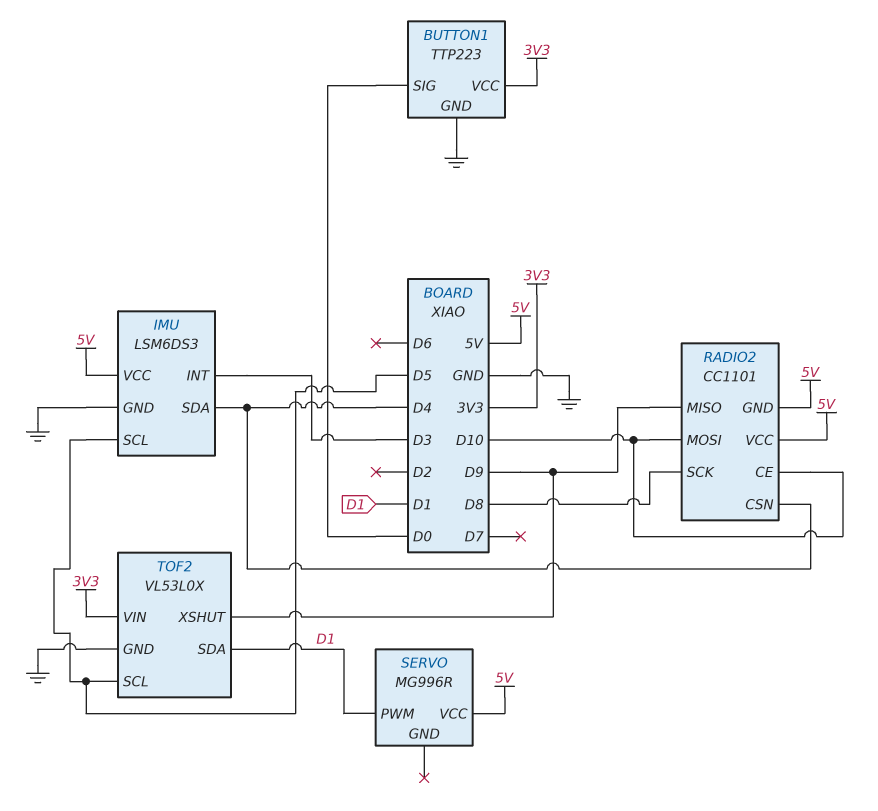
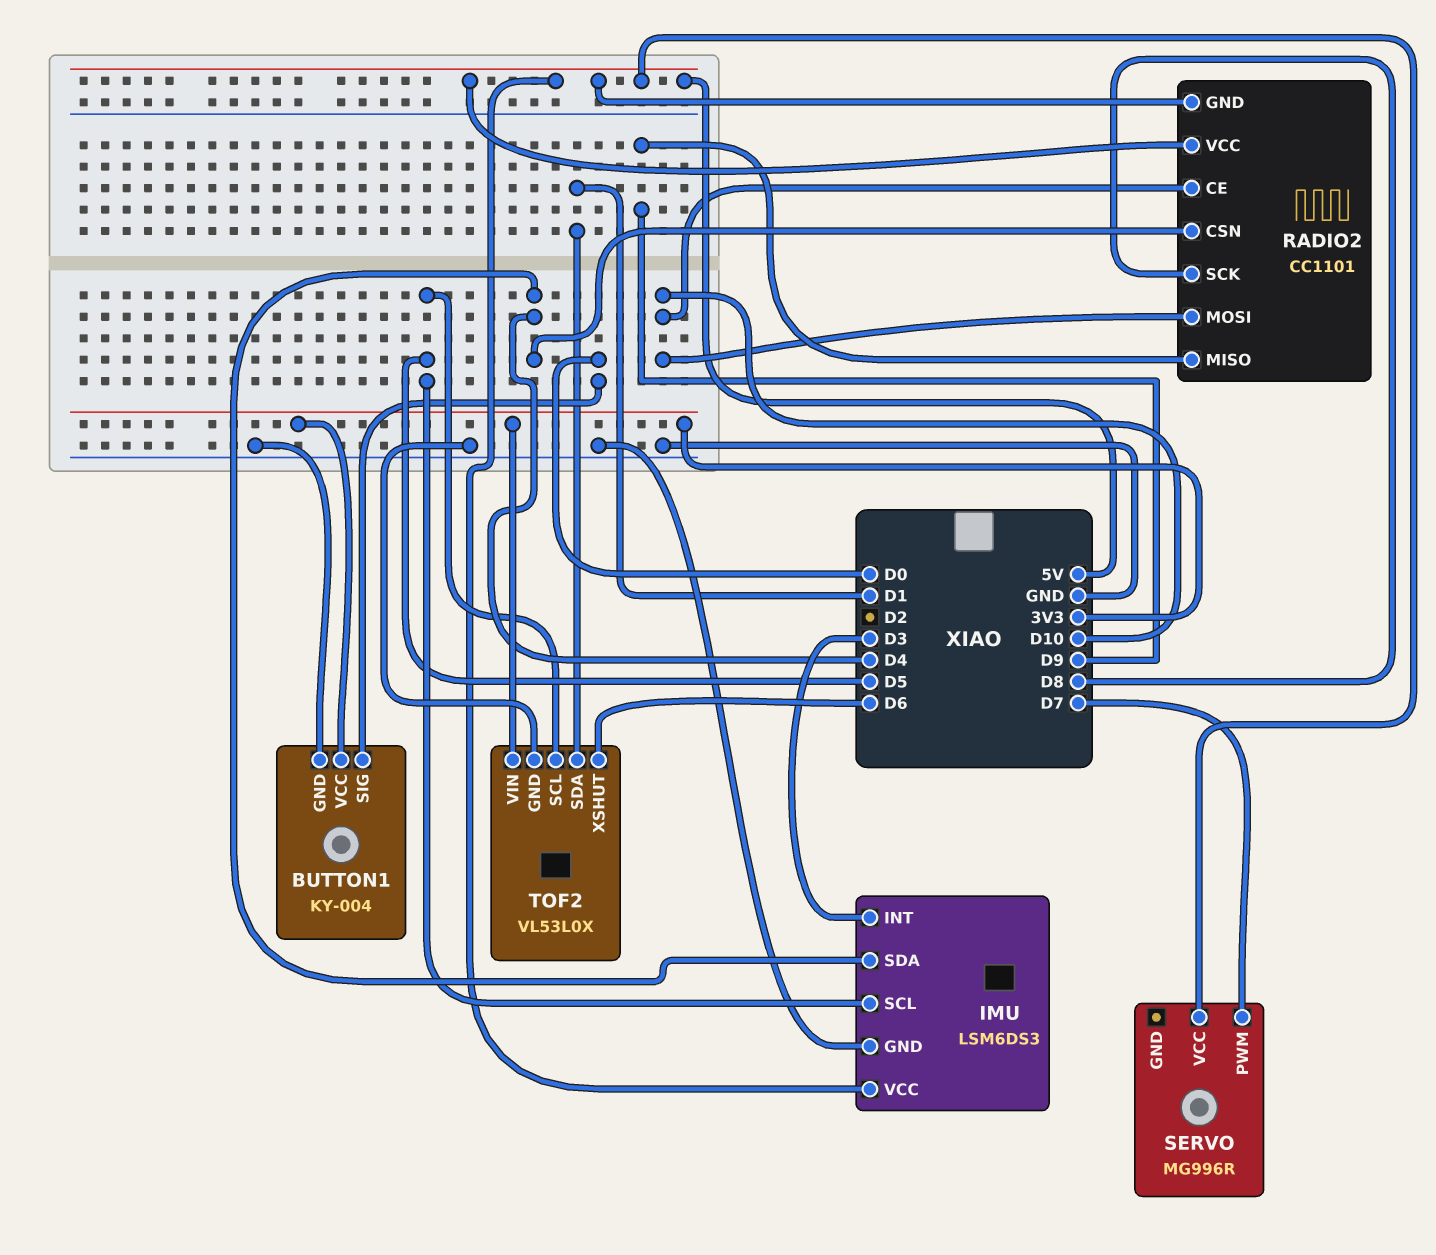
BUTTON1: TTP223 -> KY-004
SERVO pin PWM: D1 -> D7
TOF2 pin XSHUT: D9 -> D6

